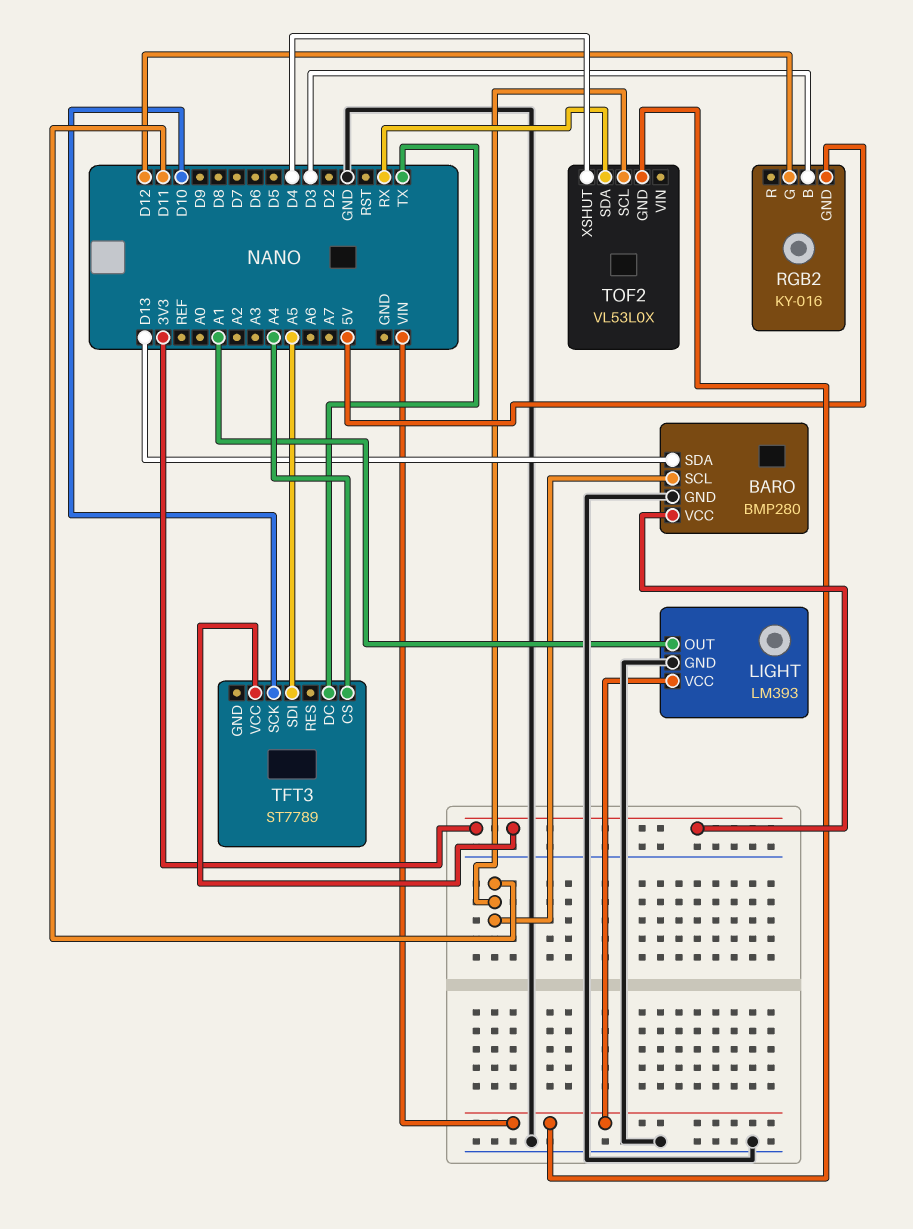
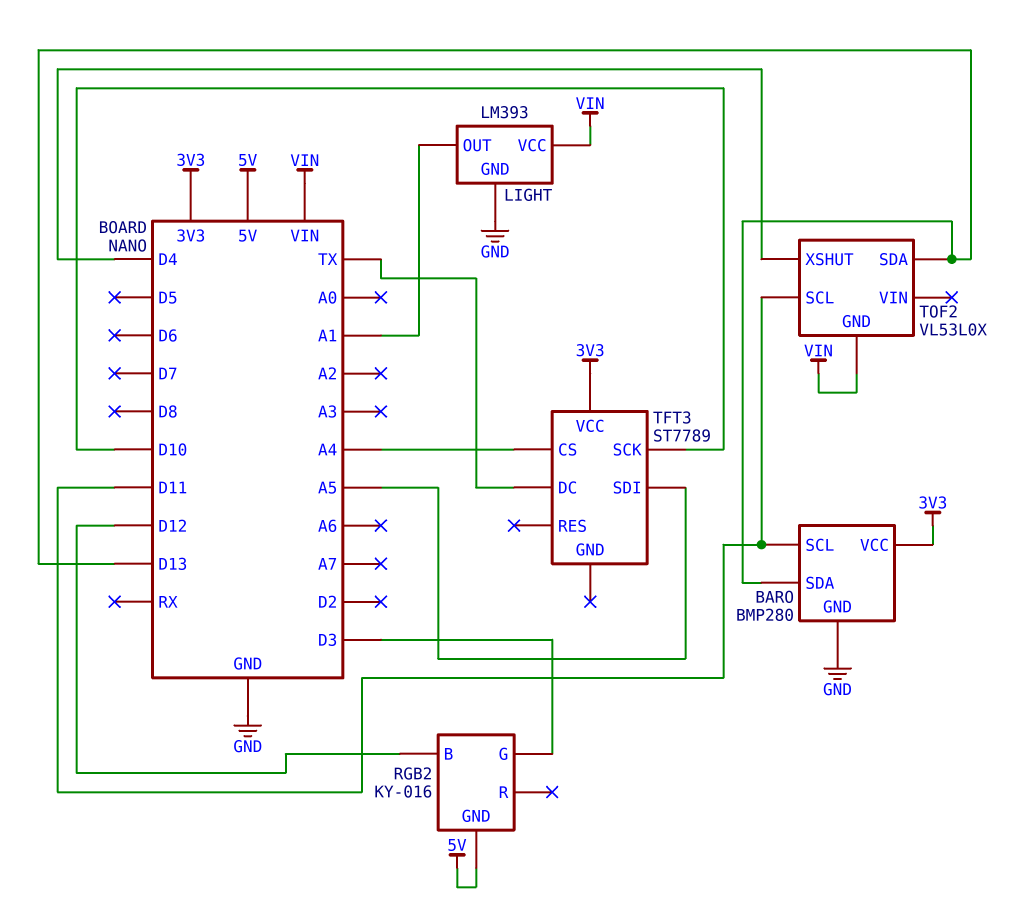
RGB2 pin B: D3 -> D12
RGB2 pin G: D12 -> D3
TOF2 pin SDA: RX -> D13

